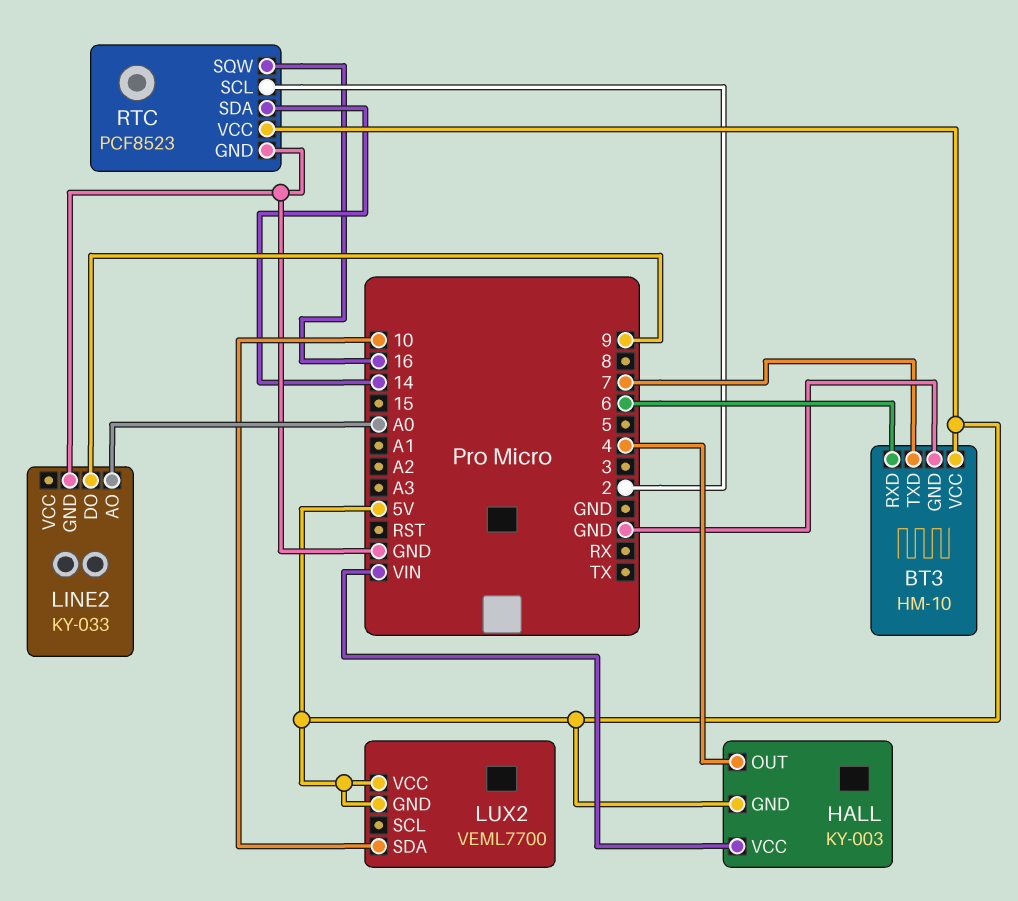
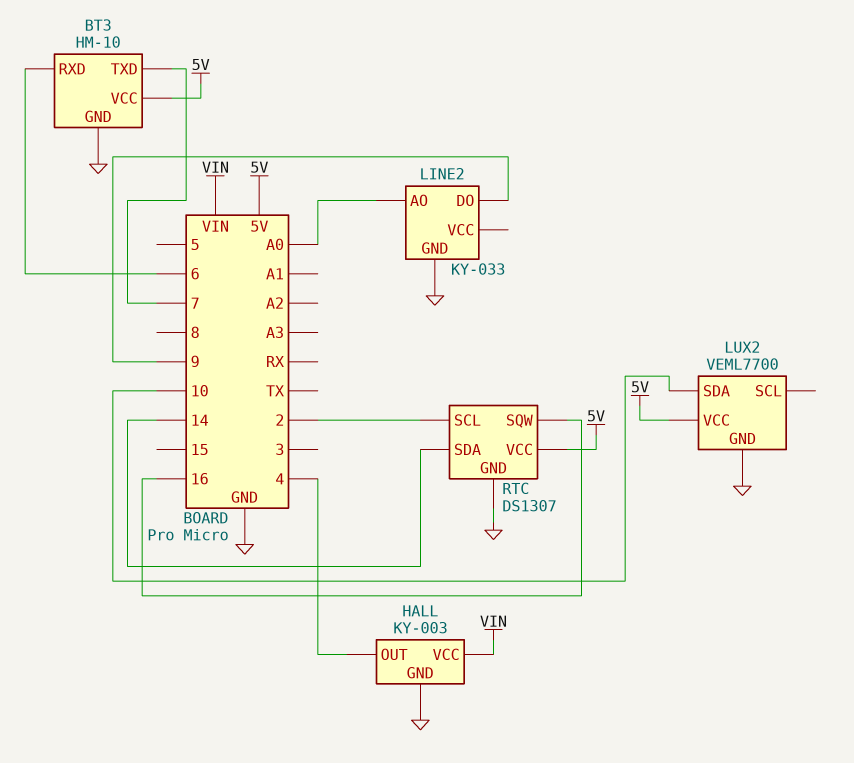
HALL pin GND: 5V -> GND
LUX2 pin GND: 5V -> GND
RTC: PCF8523 -> DS1307

